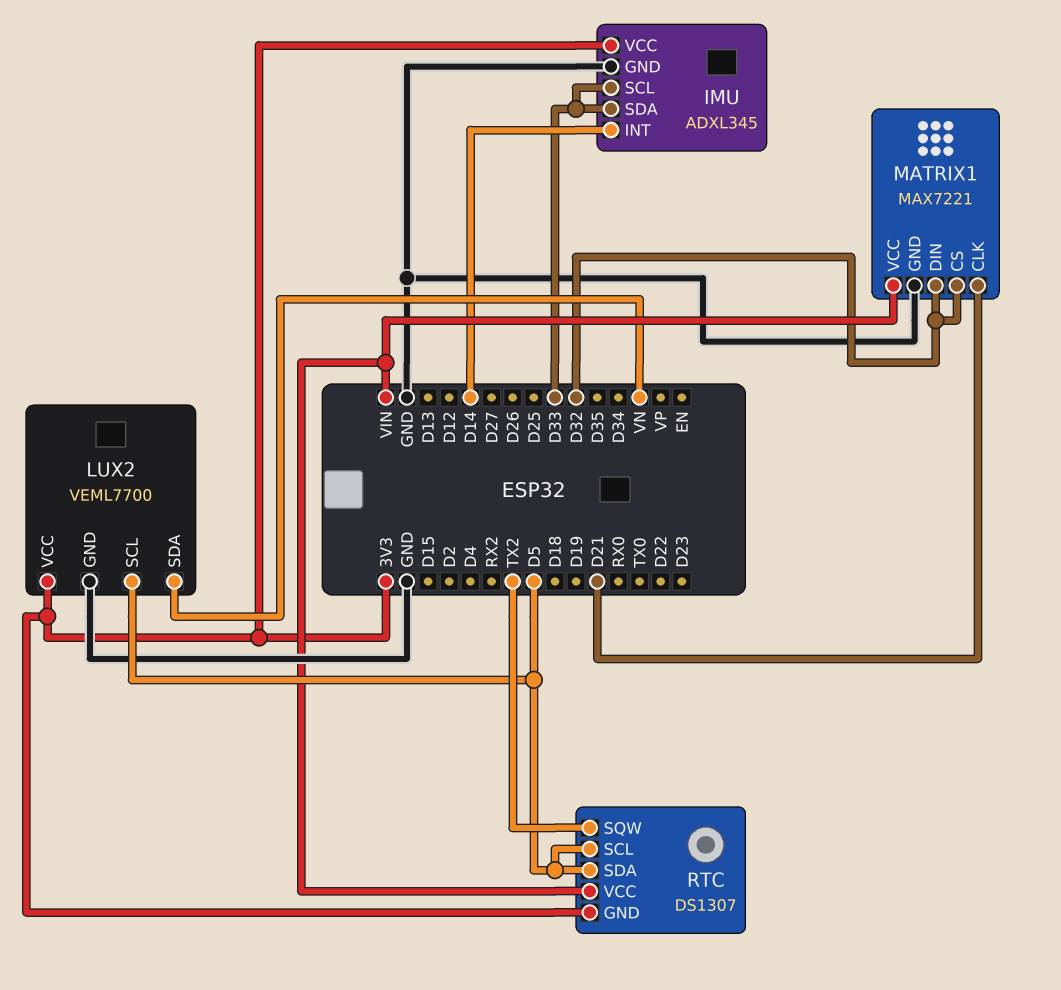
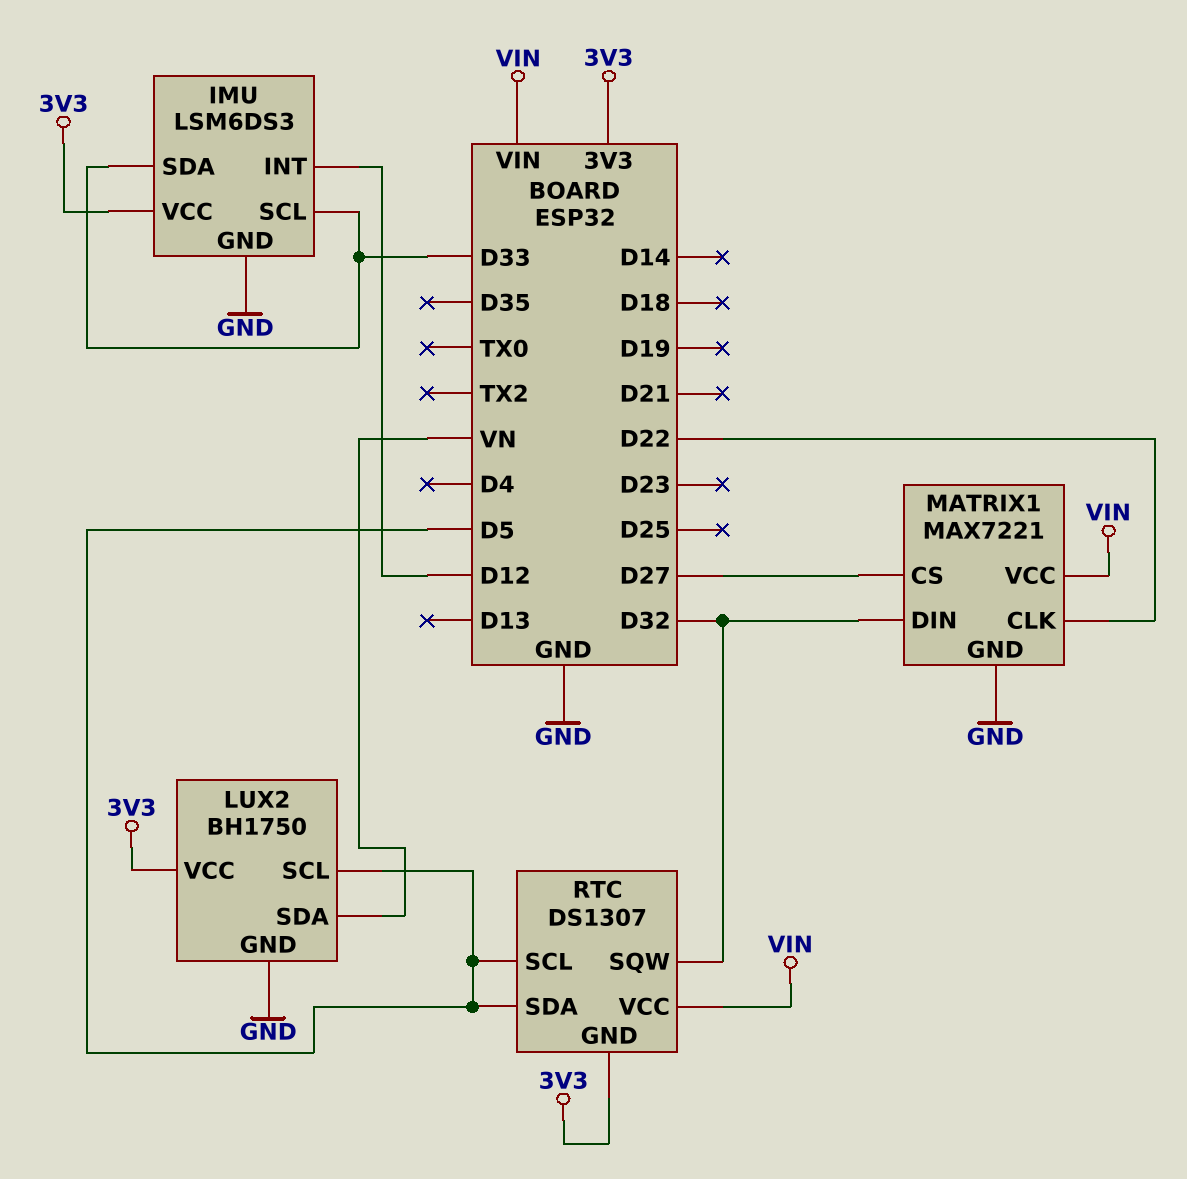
IMU: ADXL345 -> LSM6DS3
IMU pin INT: D14 -> D12
LUX2: VEML7700 -> BH1750
MATRIX1 pin CLK: D21 -> D22
MATRIX1 pin CS: D32 -> D27
RTC pin SQW: TX2 -> D32

